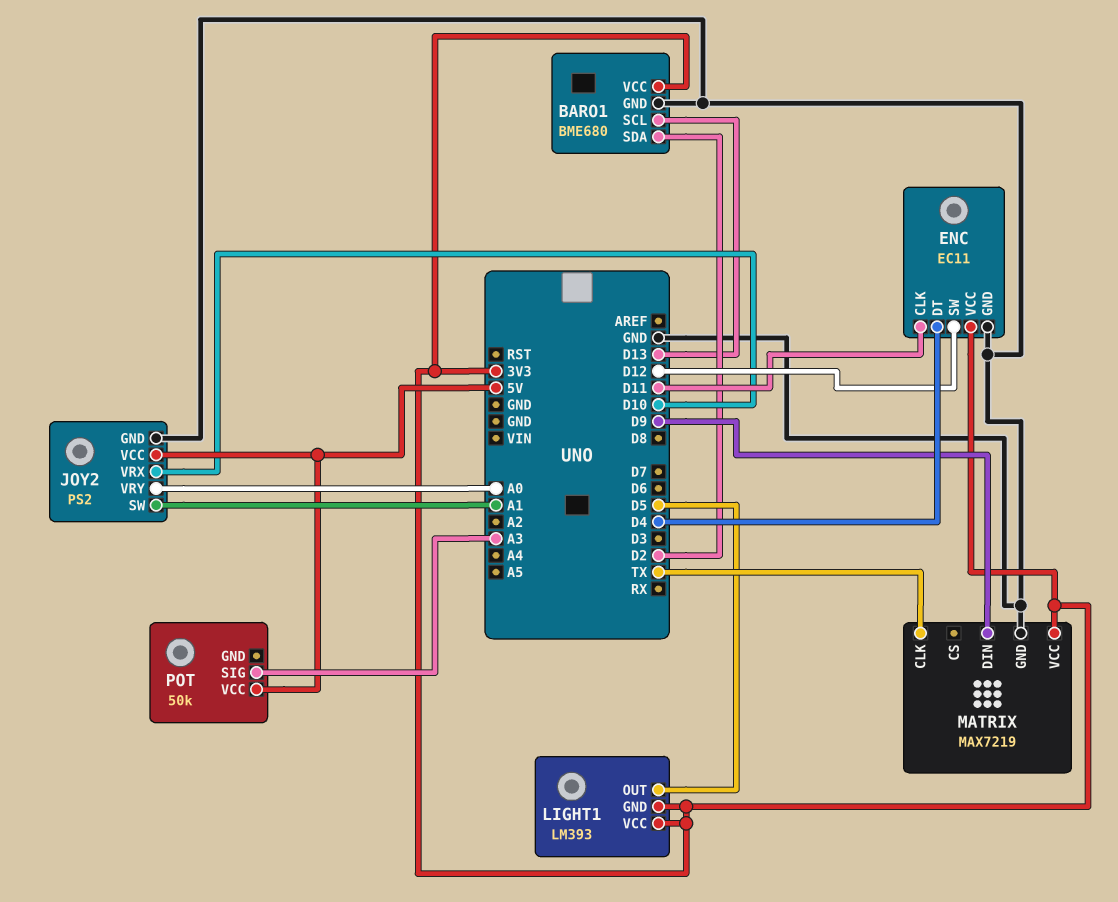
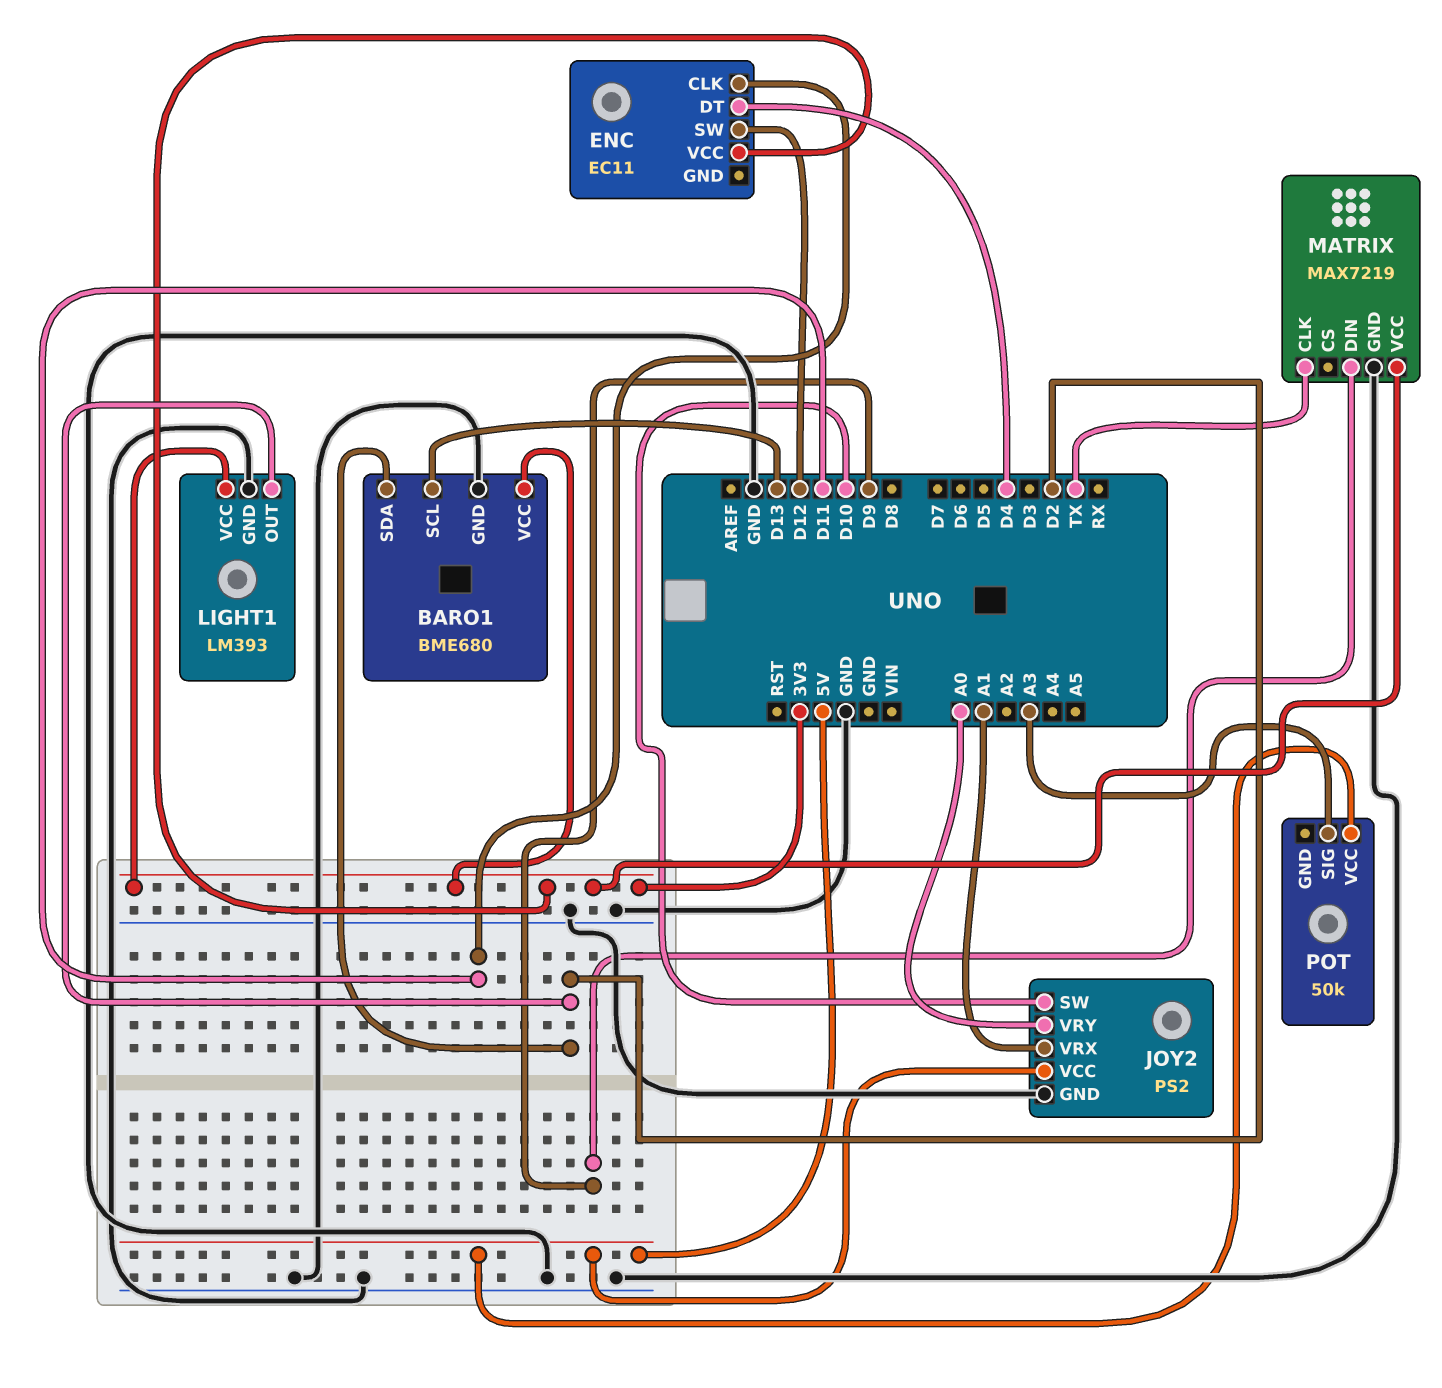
ENC pin GND: GND -> none
JOY2 pin SW: A1 -> D10
JOY2 pin VRX: D10 -> A1
LIGHT1 pin GND: 3V3 -> GND
LIGHT1 pin OUT: D5 -> D2

